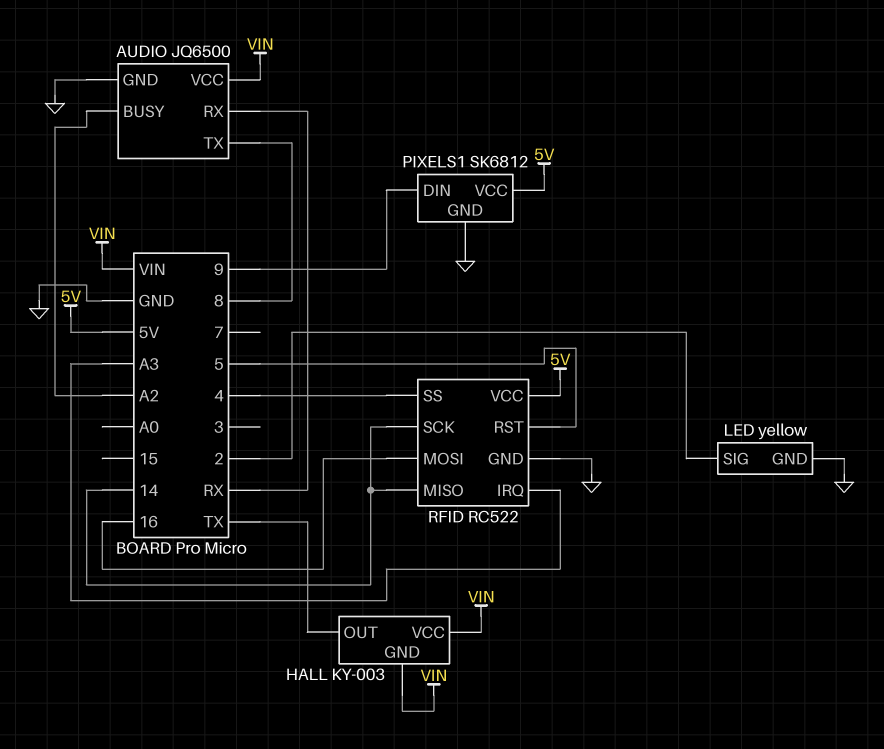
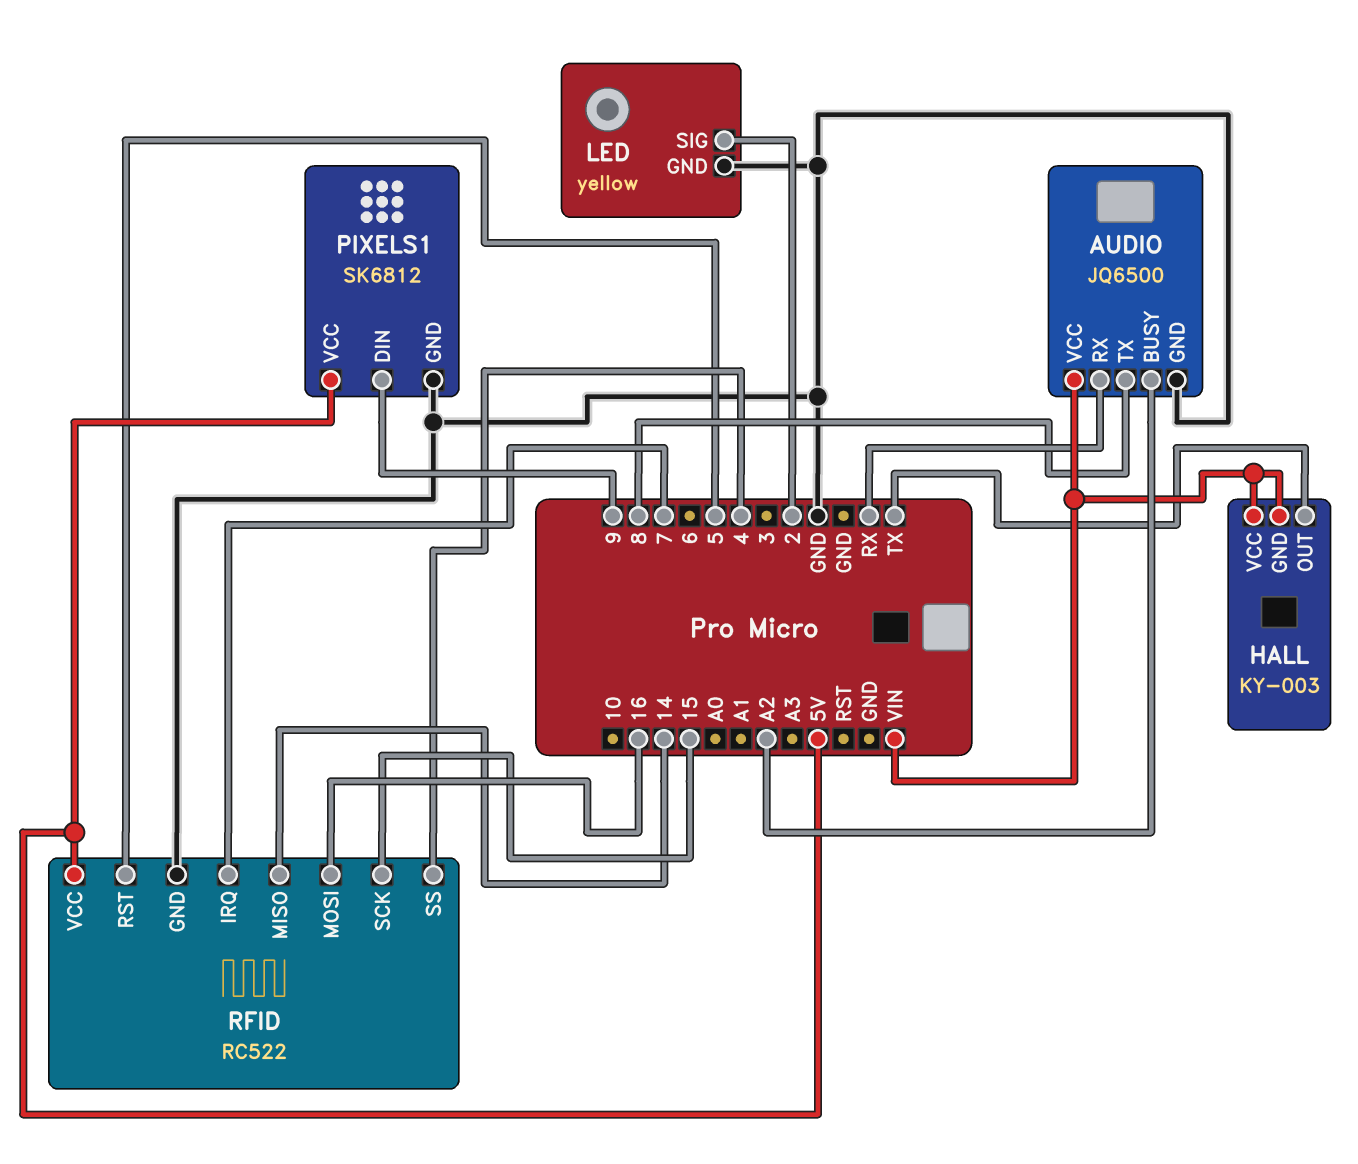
RFID pin IRQ: A3 -> 7
RFID pin SCK: 14 -> 15

